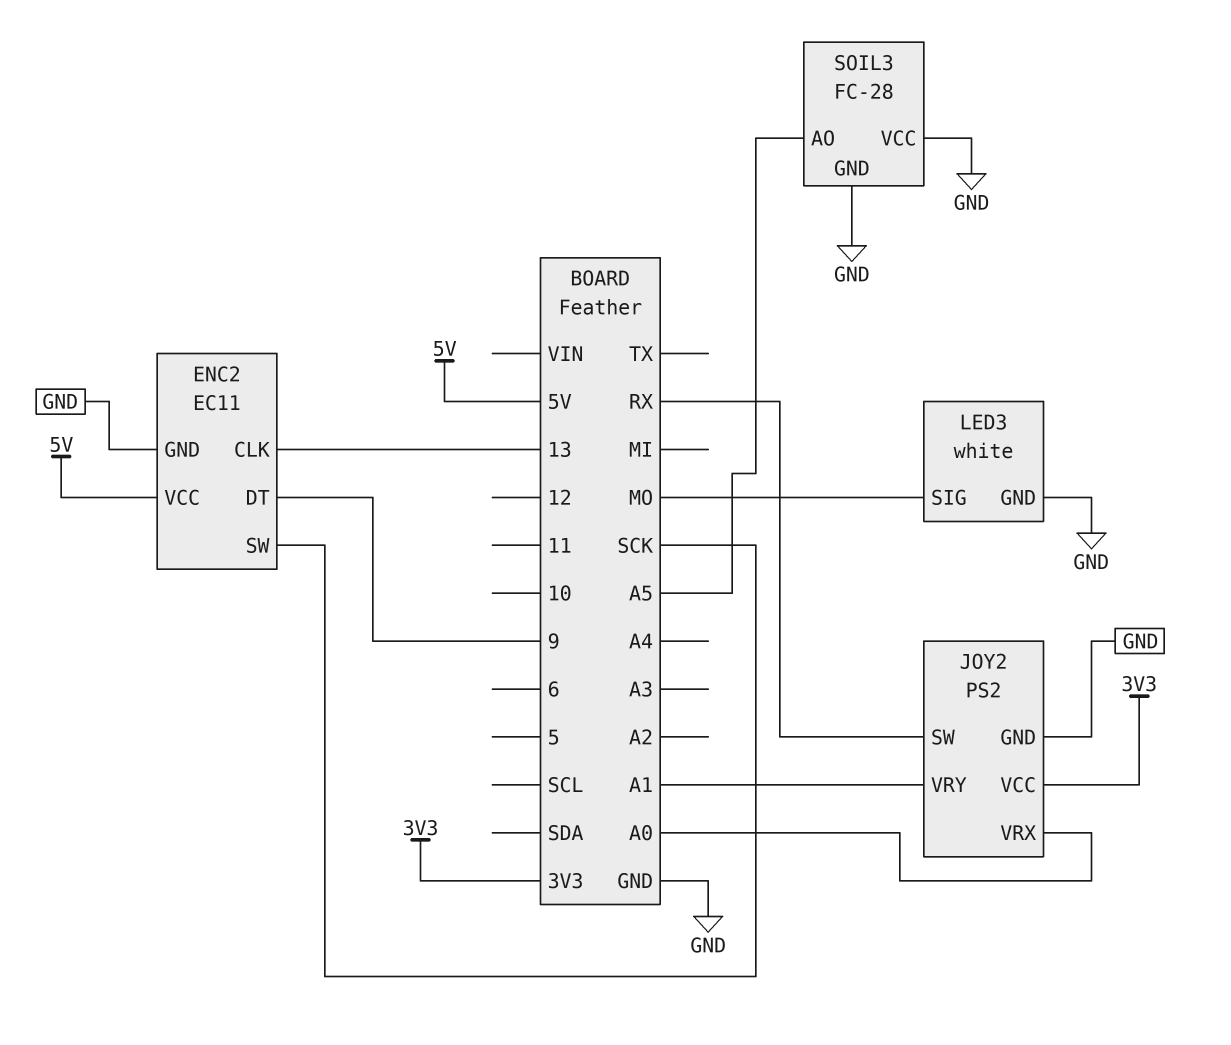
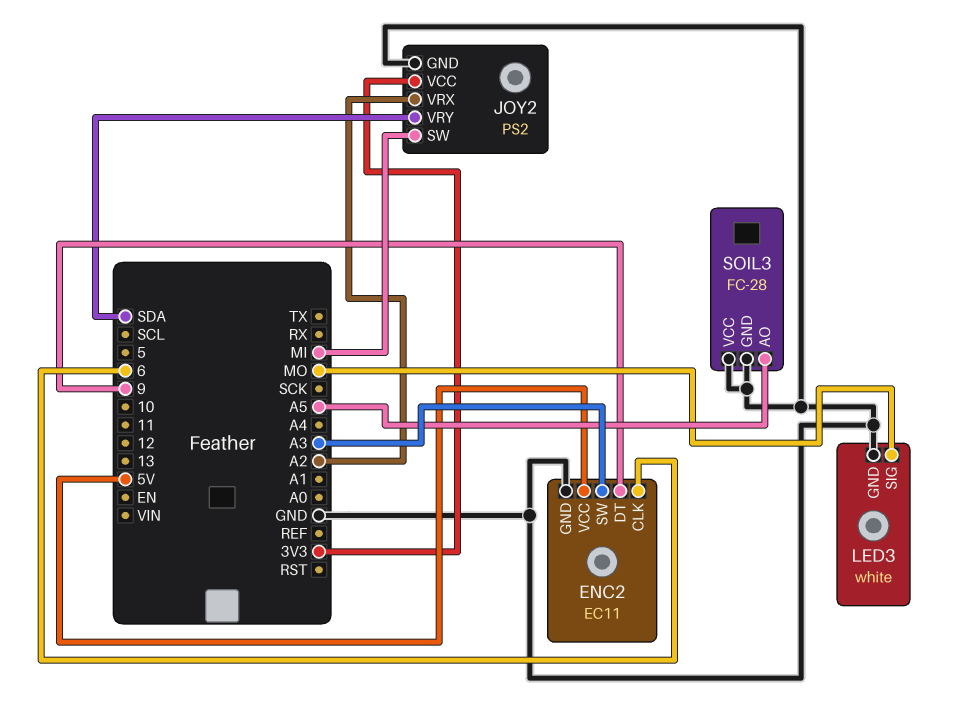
ENC2 pin CLK: 13 -> 6
ENC2 pin SW: SCK -> A3
JOY2 pin SW: RX -> MI
JOY2 pin VRX: A0 -> A2
JOY2 pin VRY: A1 -> SDA

